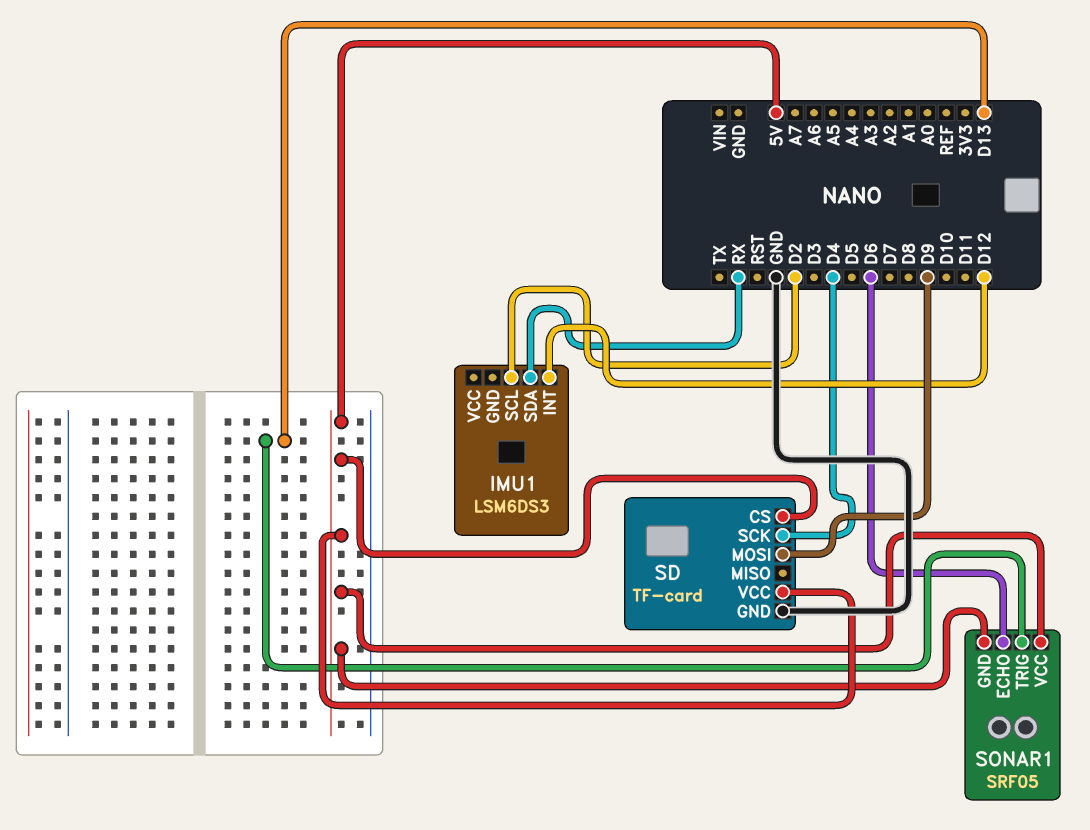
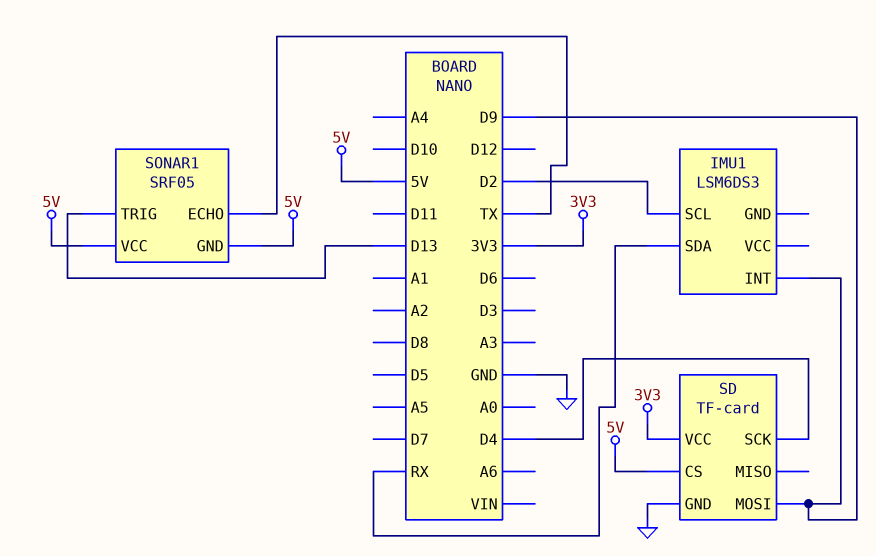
IMU1 pin INT: D12 -> D9
SD pin VCC: 5V -> 3V3
SONAR1 pin ECHO: D6 -> TX

